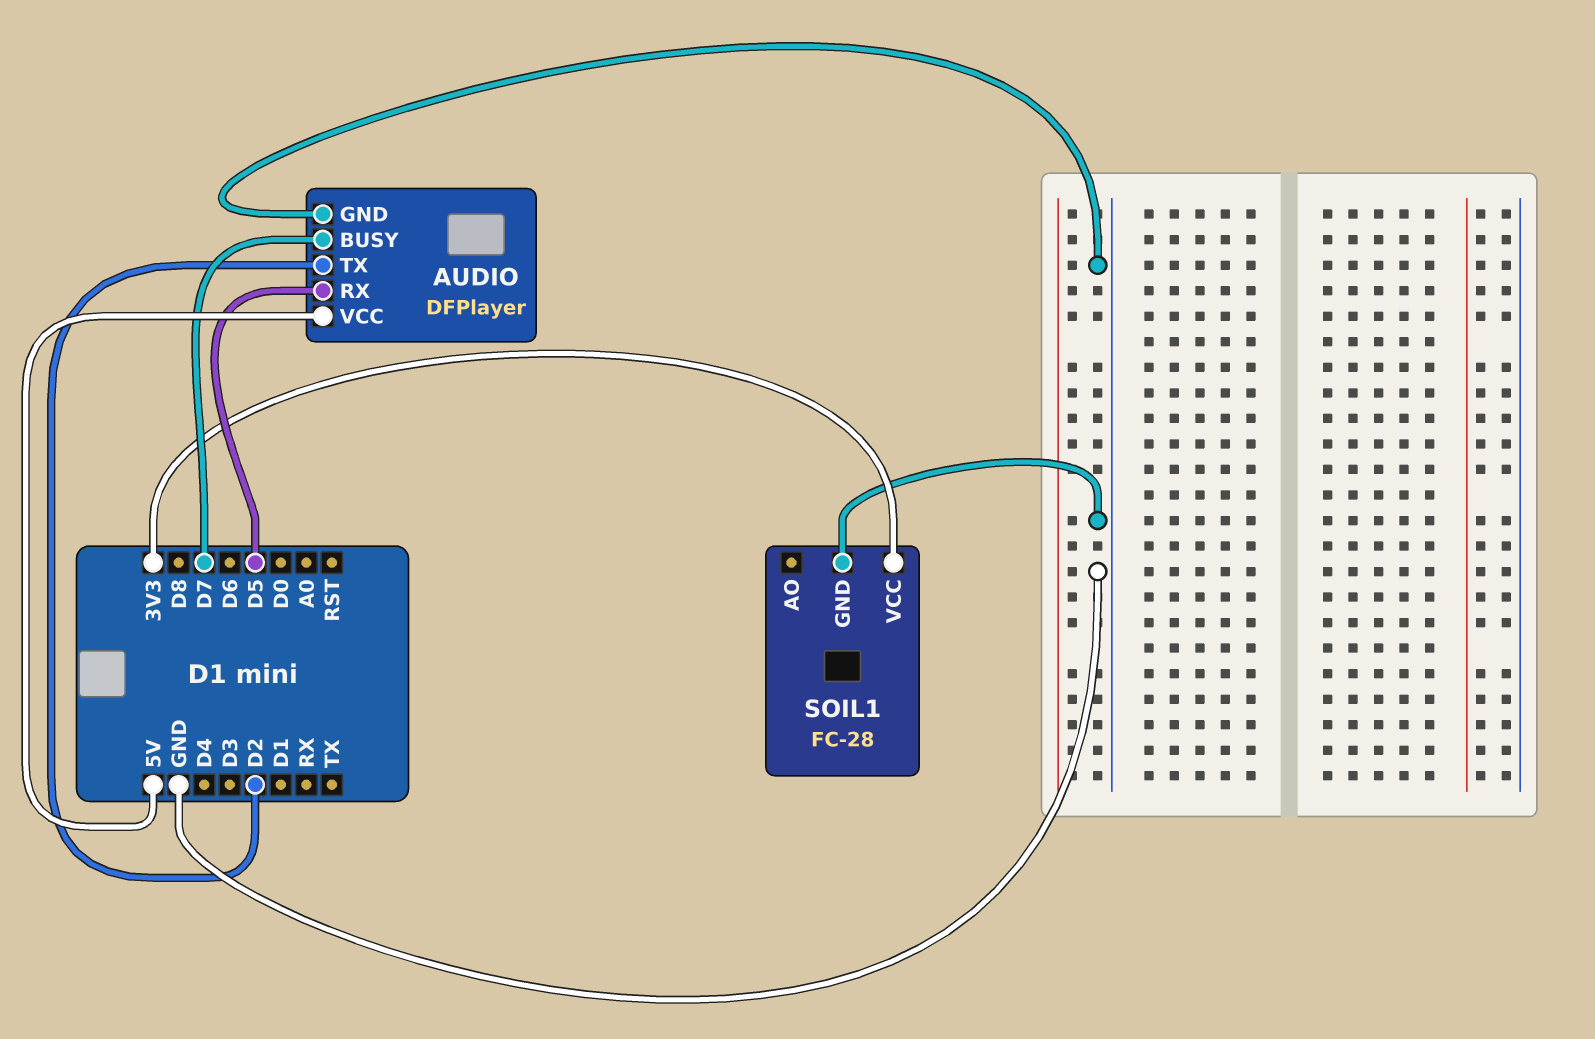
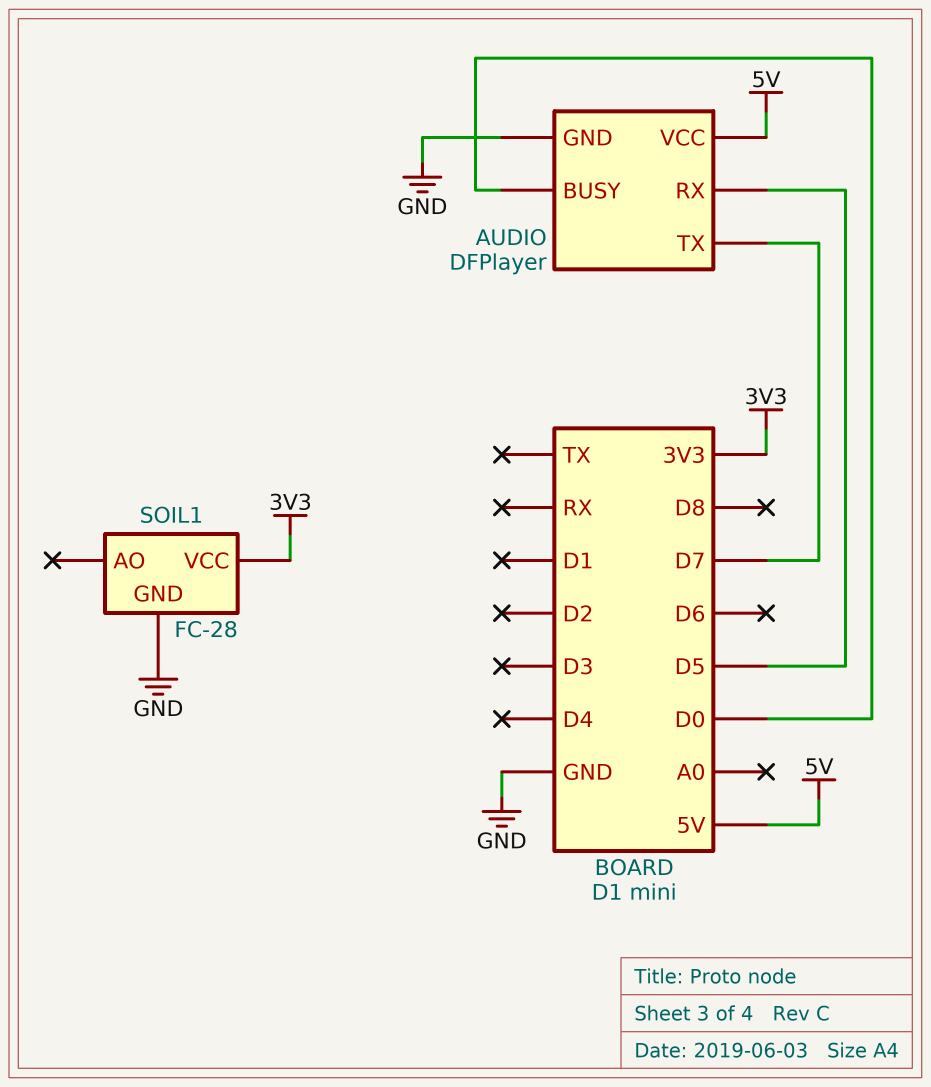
AUDIO pin BUSY: D7 -> D0
AUDIO pin TX: D2 -> D7

